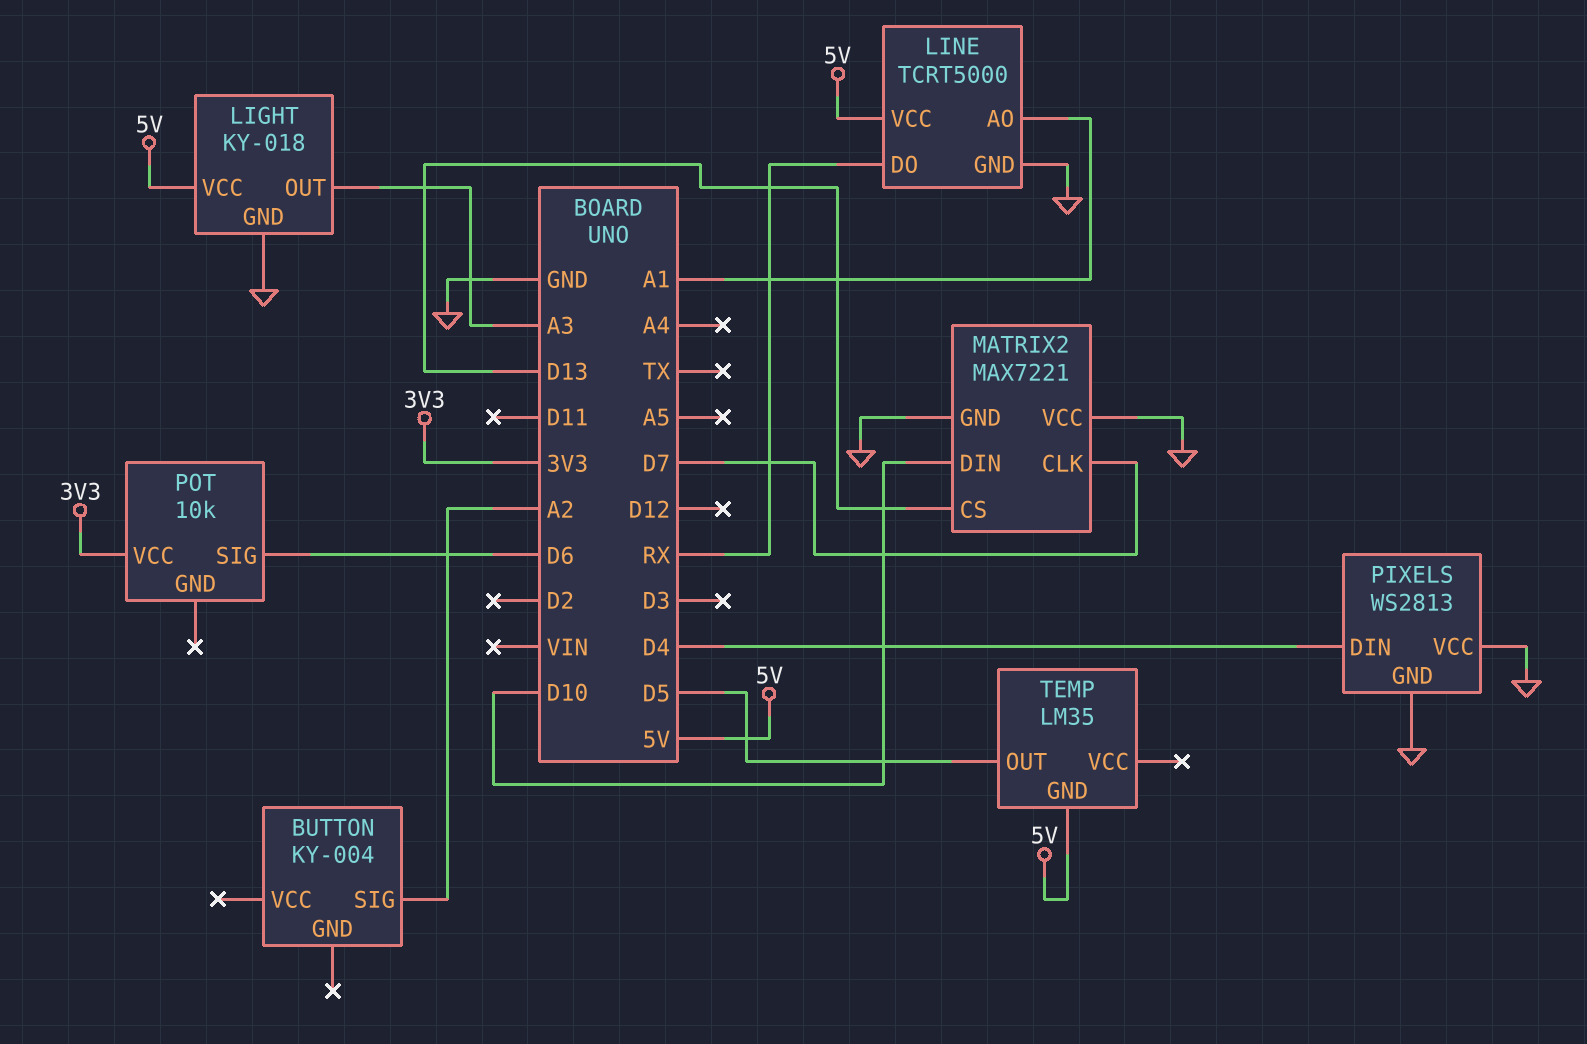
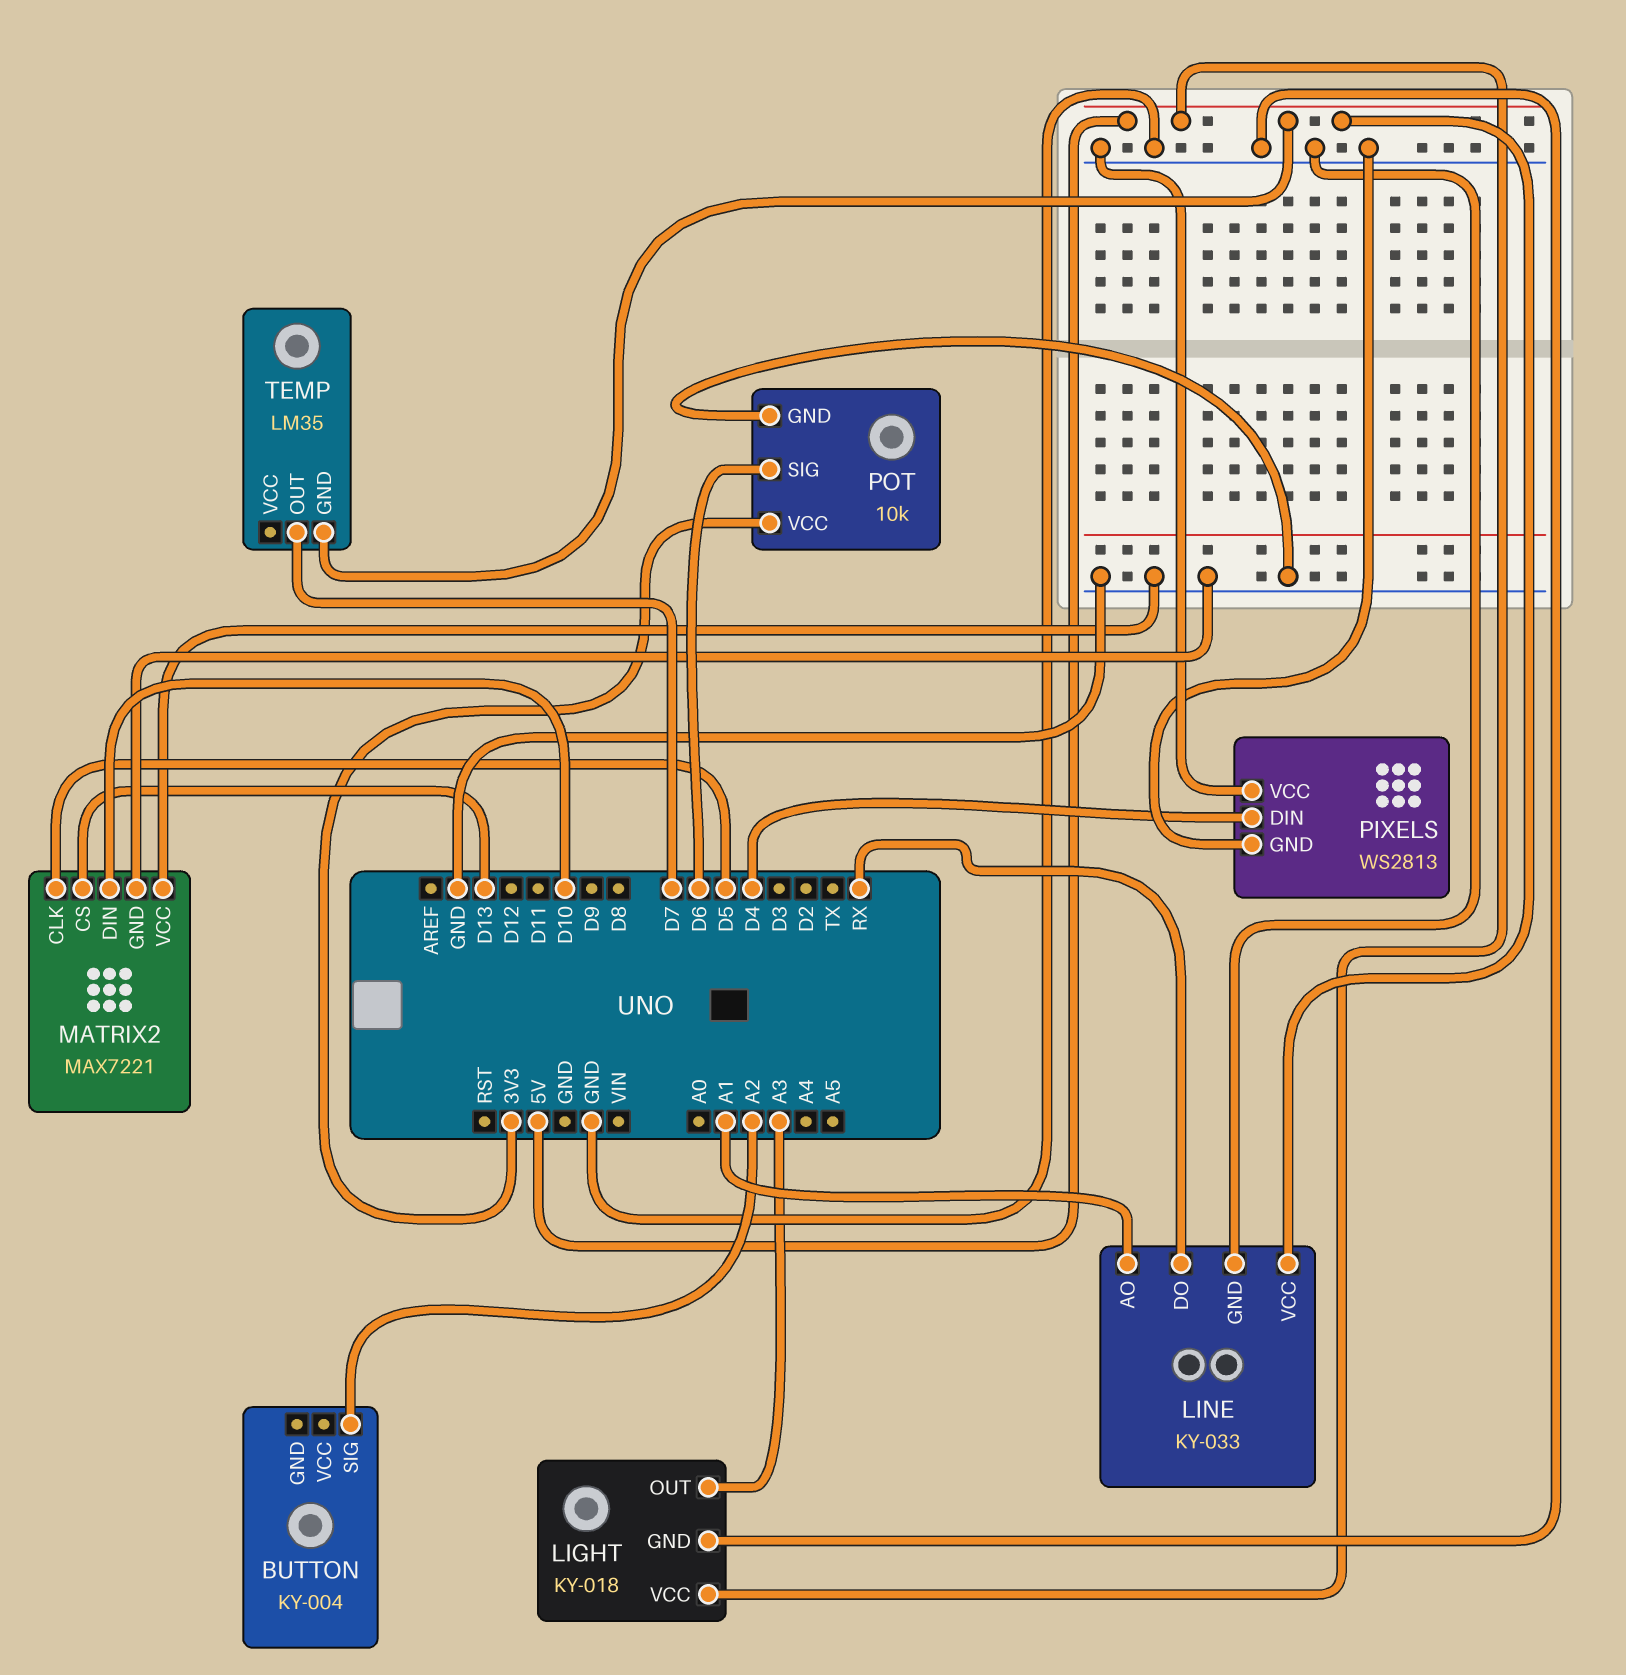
LINE: TCRT5000 -> KY-033
MATRIX2 pin CLK: D7 -> D5
POT pin GND: none -> GND
TEMP pin OUT: D5 -> D7

